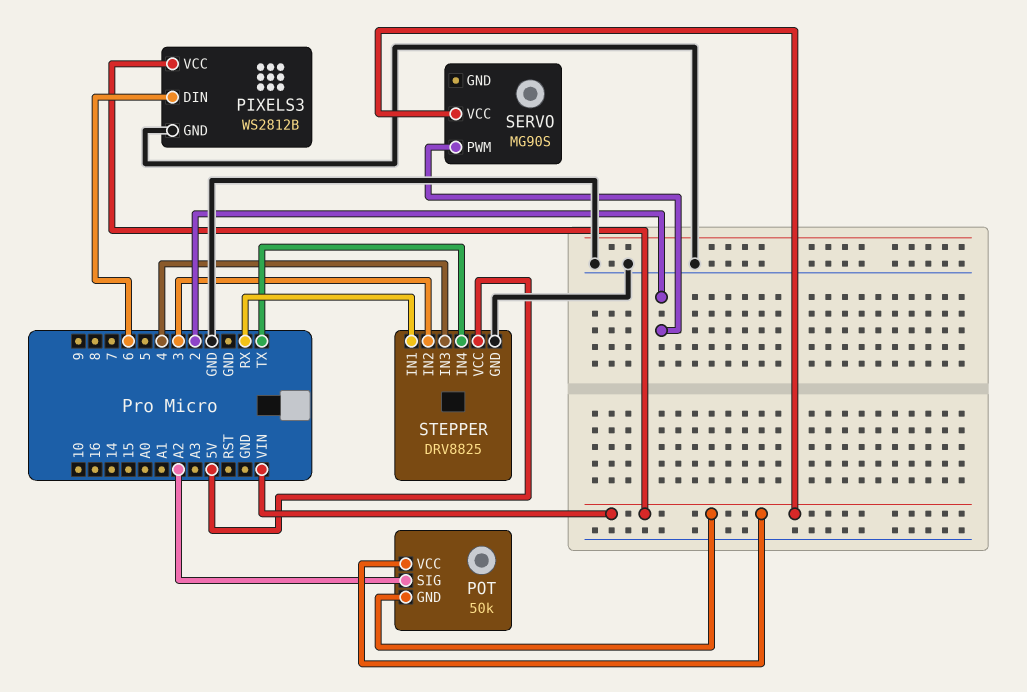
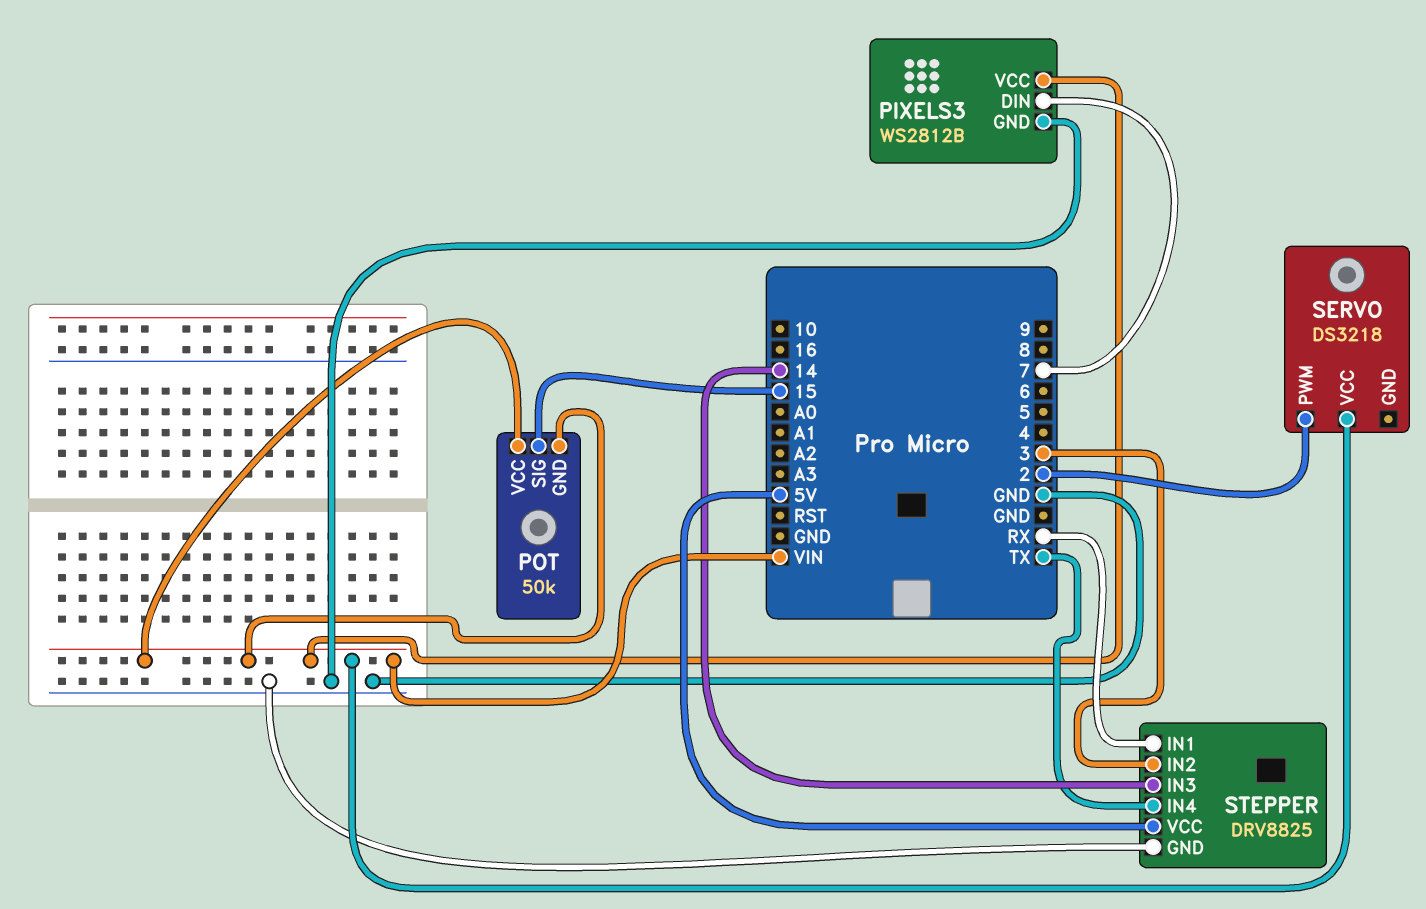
PIXELS3 pin DIN: 6 -> 7
POT pin SIG: A2 -> 15
SERVO: MG90S -> DS3218
STEPPER pin IN3: 4 -> 14

